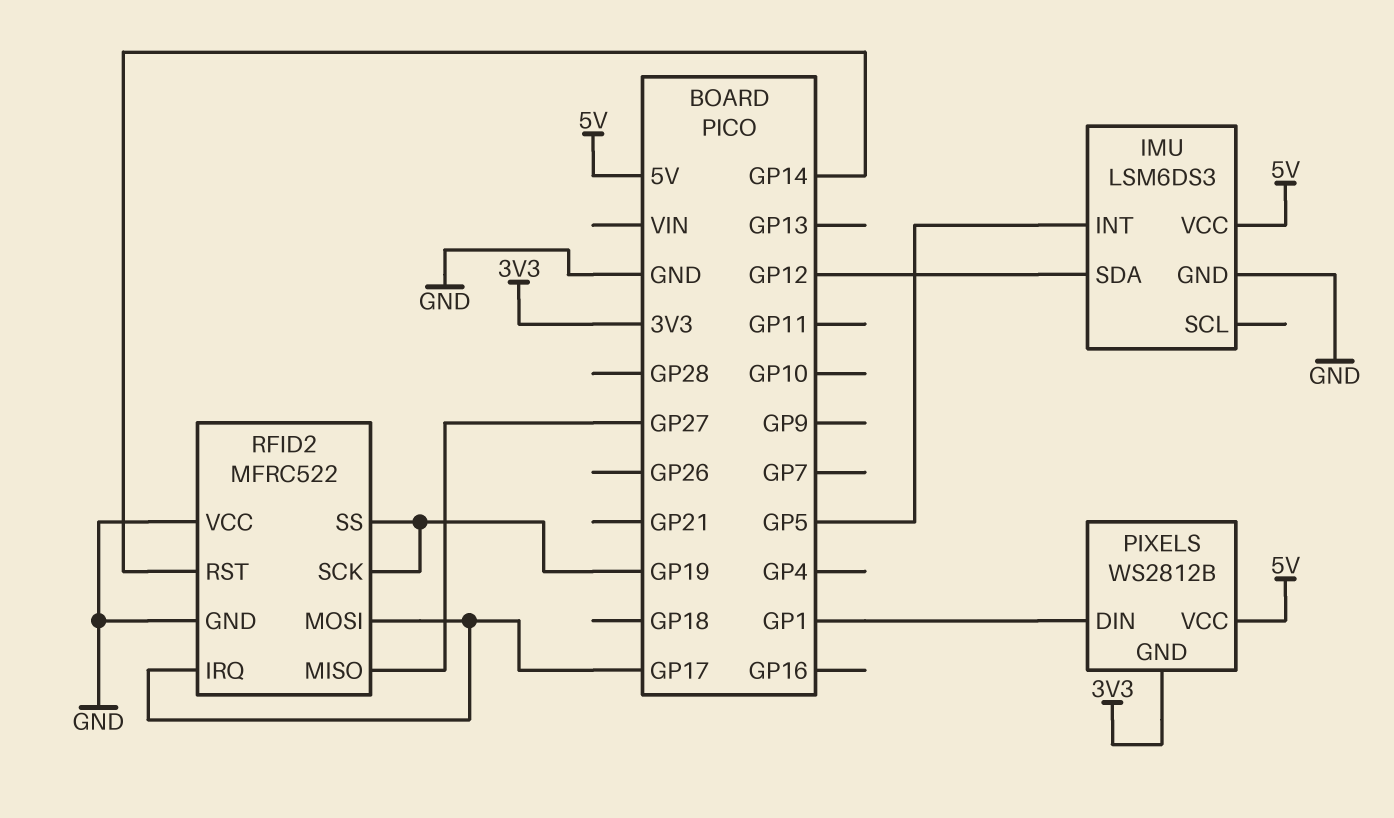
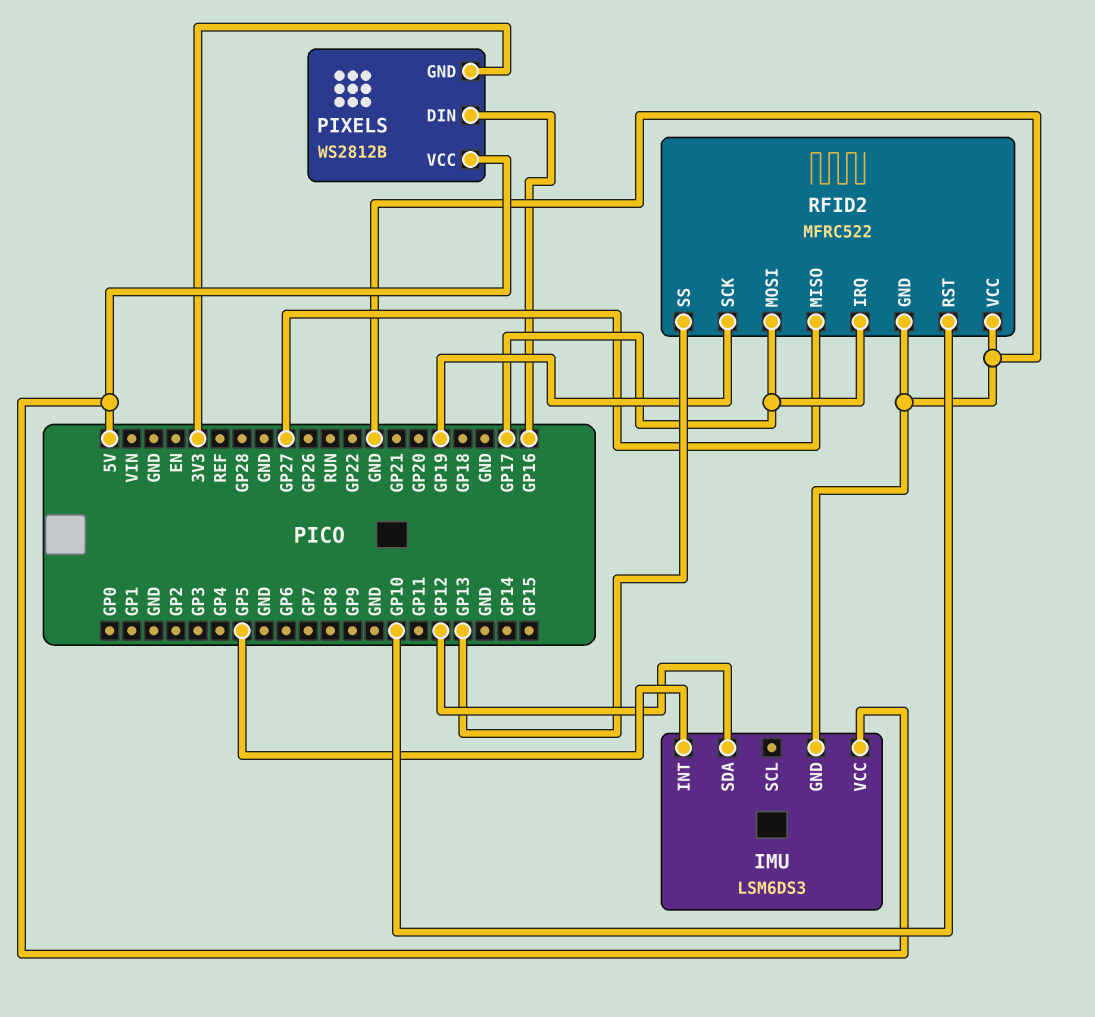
PIXELS pin DIN: GP1 -> GP16
RFID2 pin RST: GP14 -> GP10
RFID2 pin SS: GP19 -> GP13

